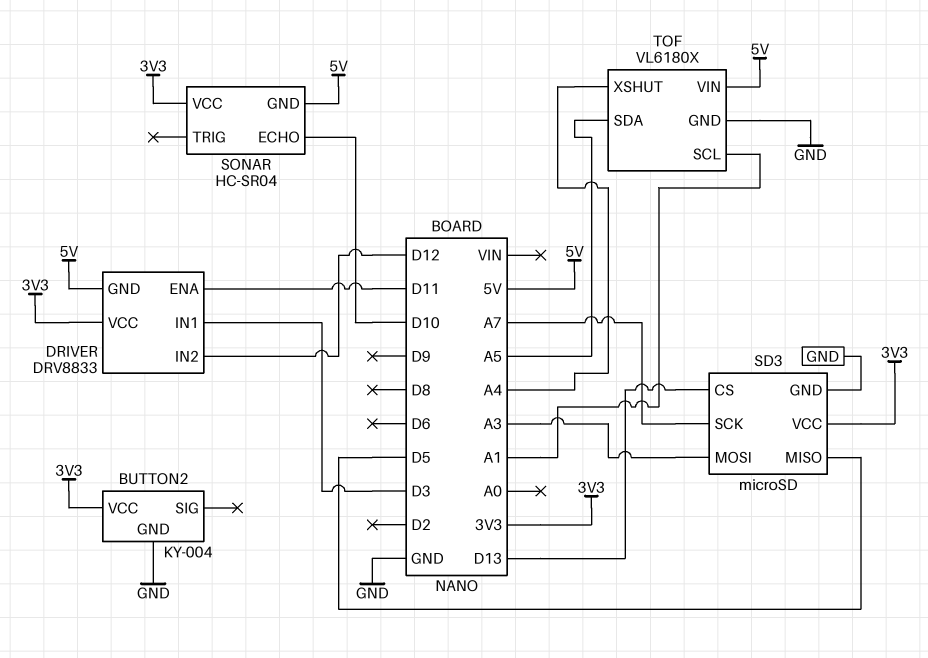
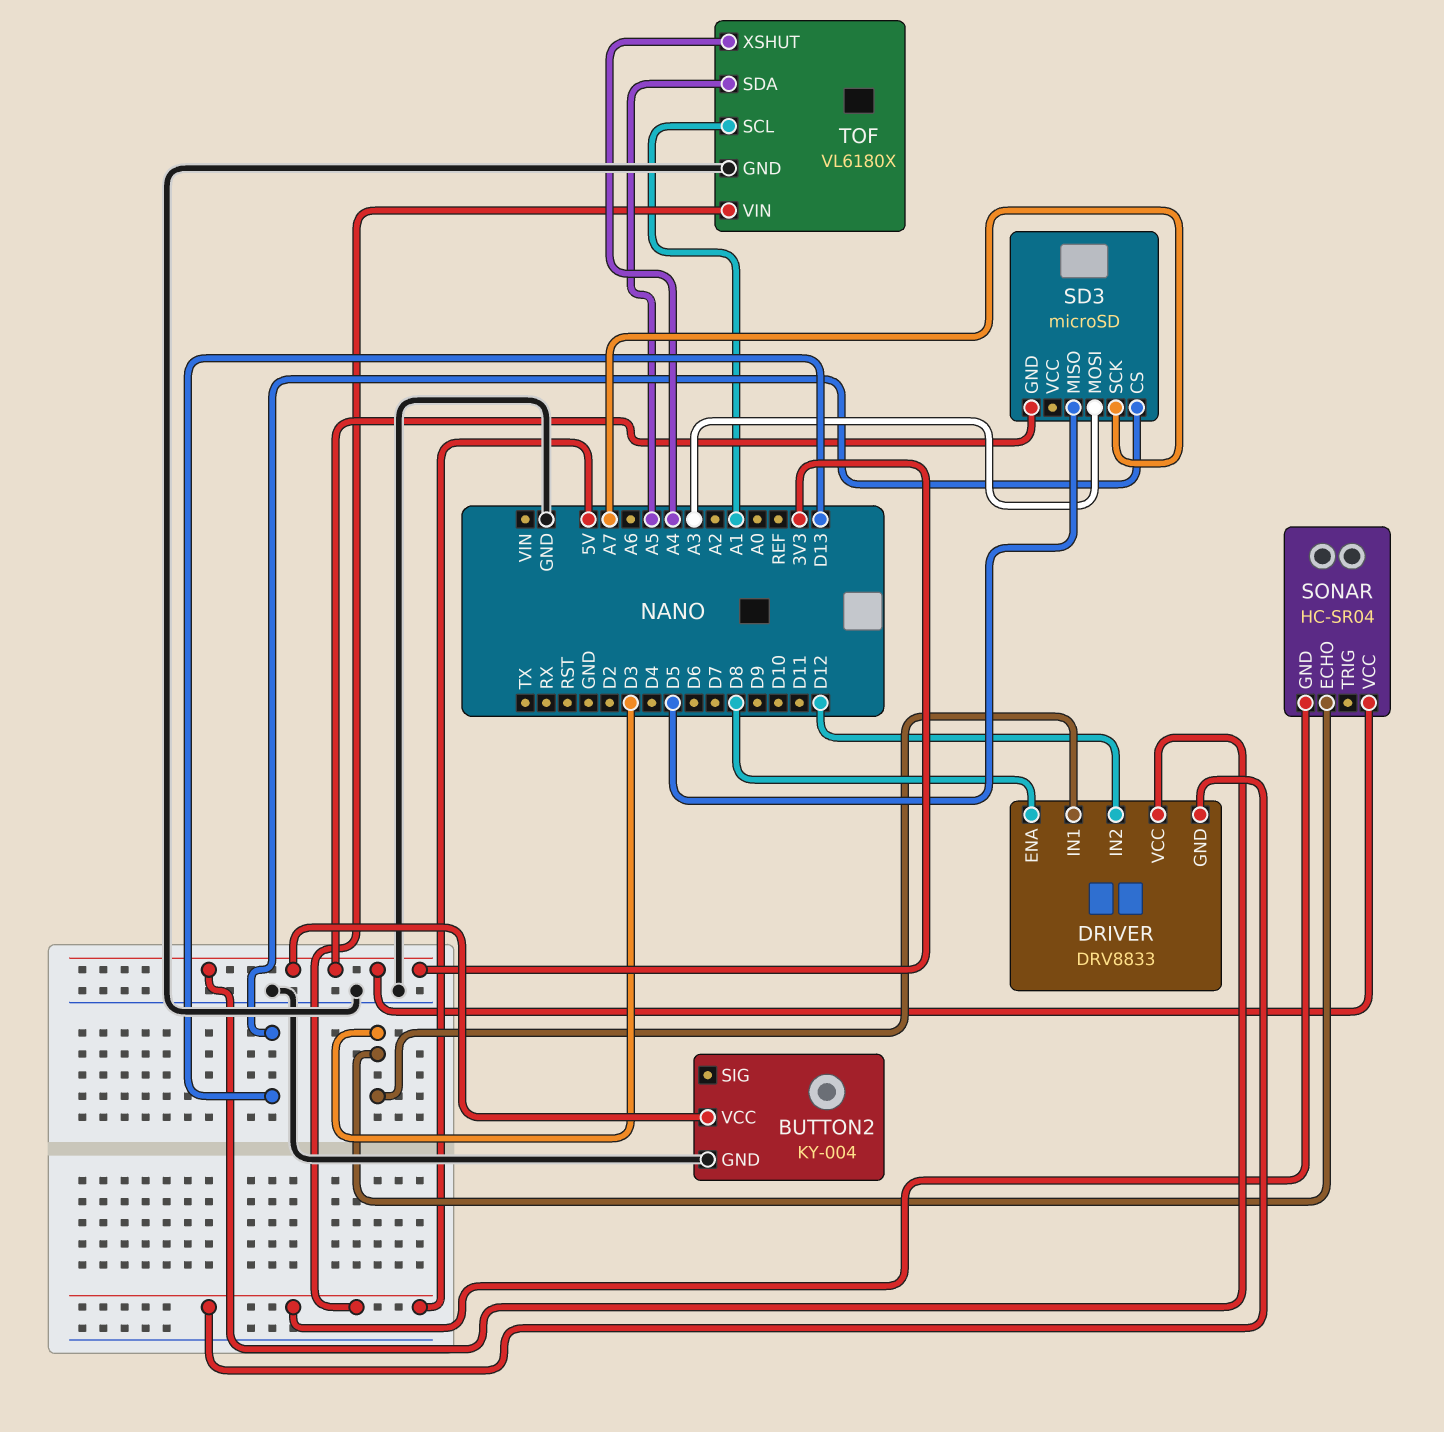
DRIVER pin ENA: D11 -> D8
SD3 pin GND: GND -> 3V3
SD3 pin VCC: 3V3 -> none
SONAR pin ECHO: D10 -> D3

